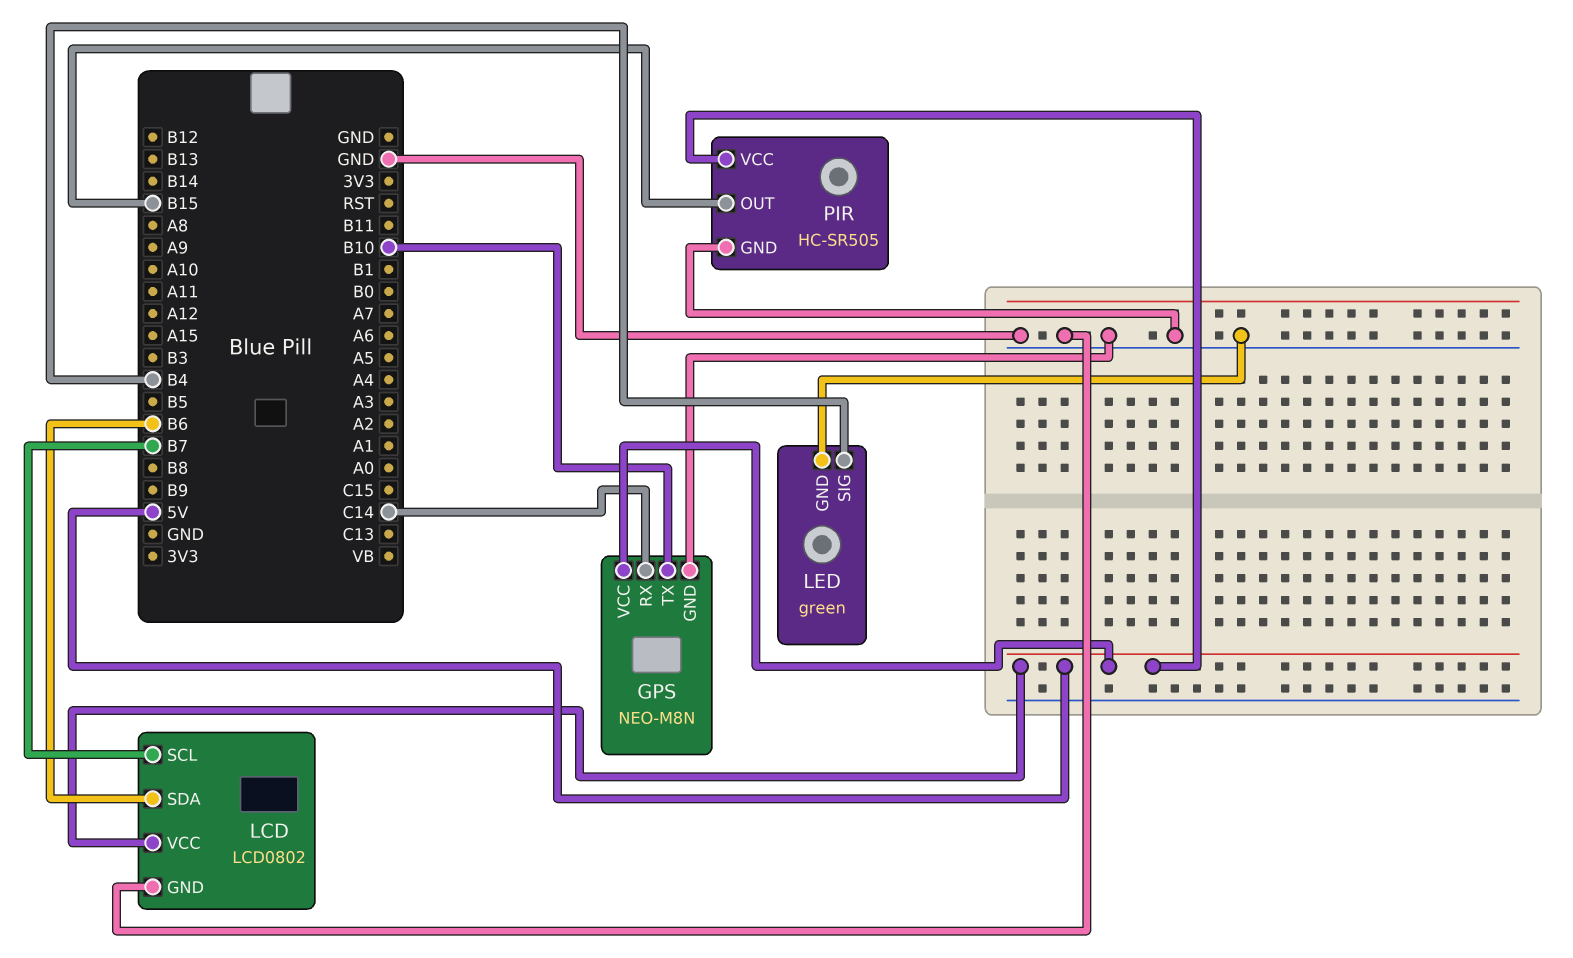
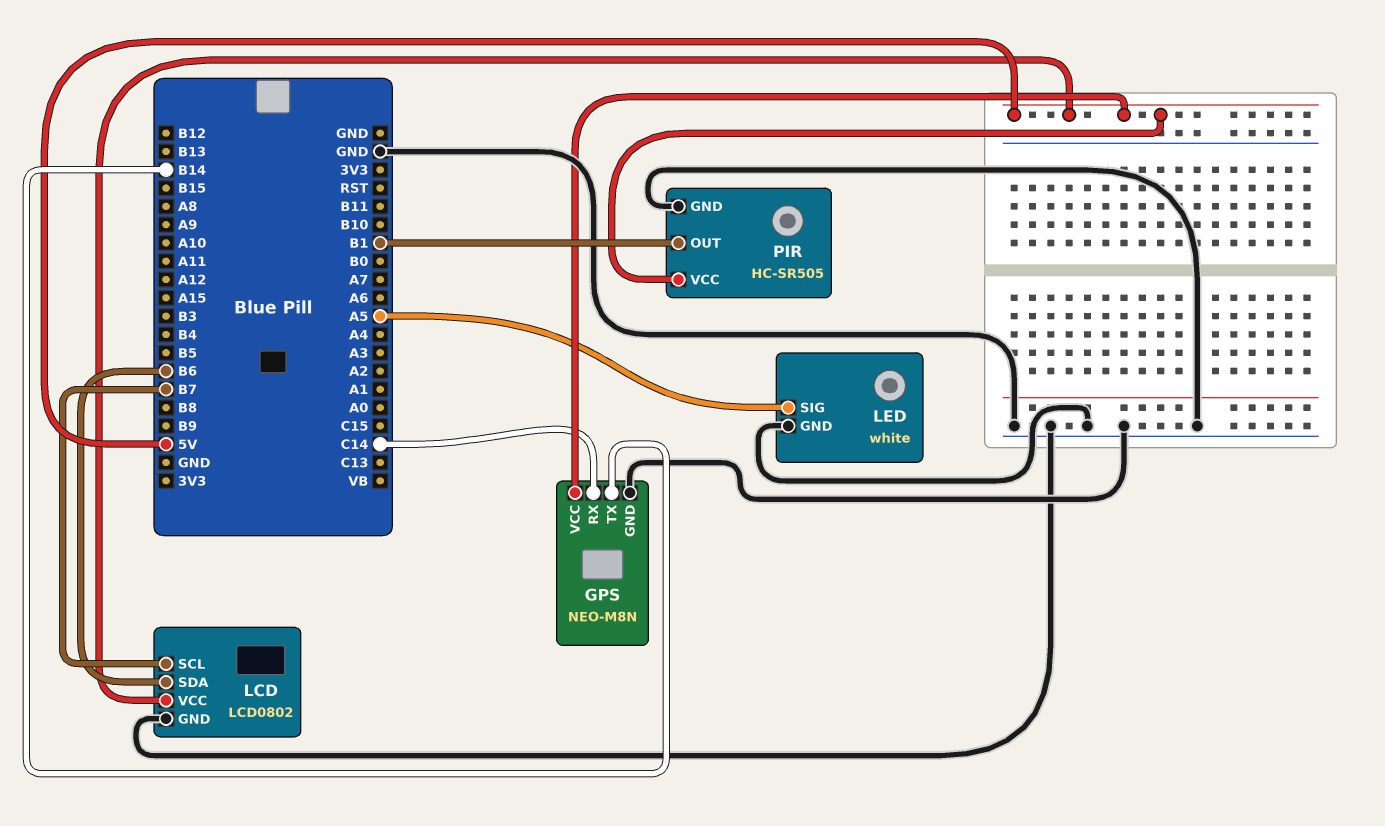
GPS pin TX: B10 -> B14
LED: green -> white
LED pin SIG: B4 -> A5
PIR pin OUT: B15 -> B1

